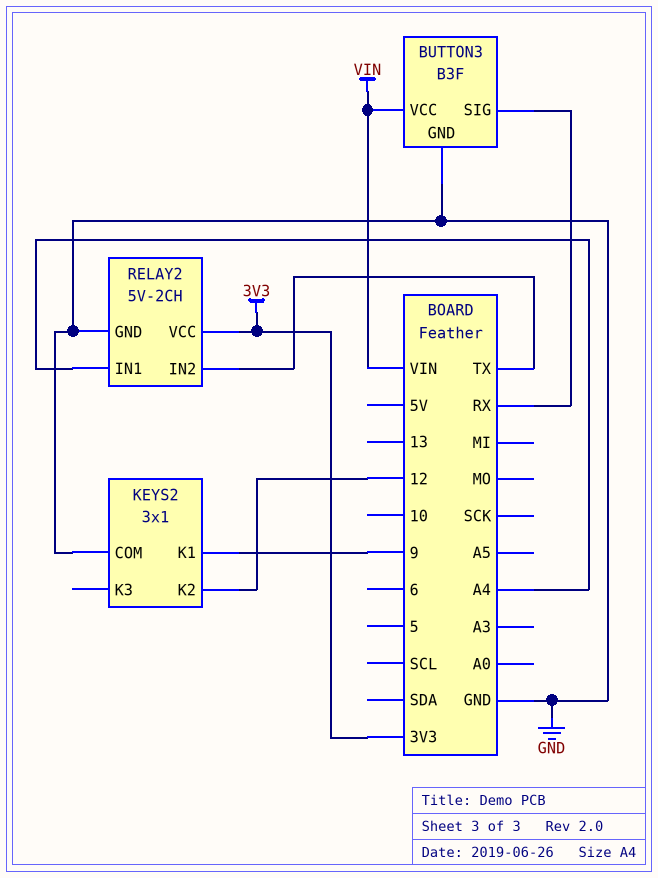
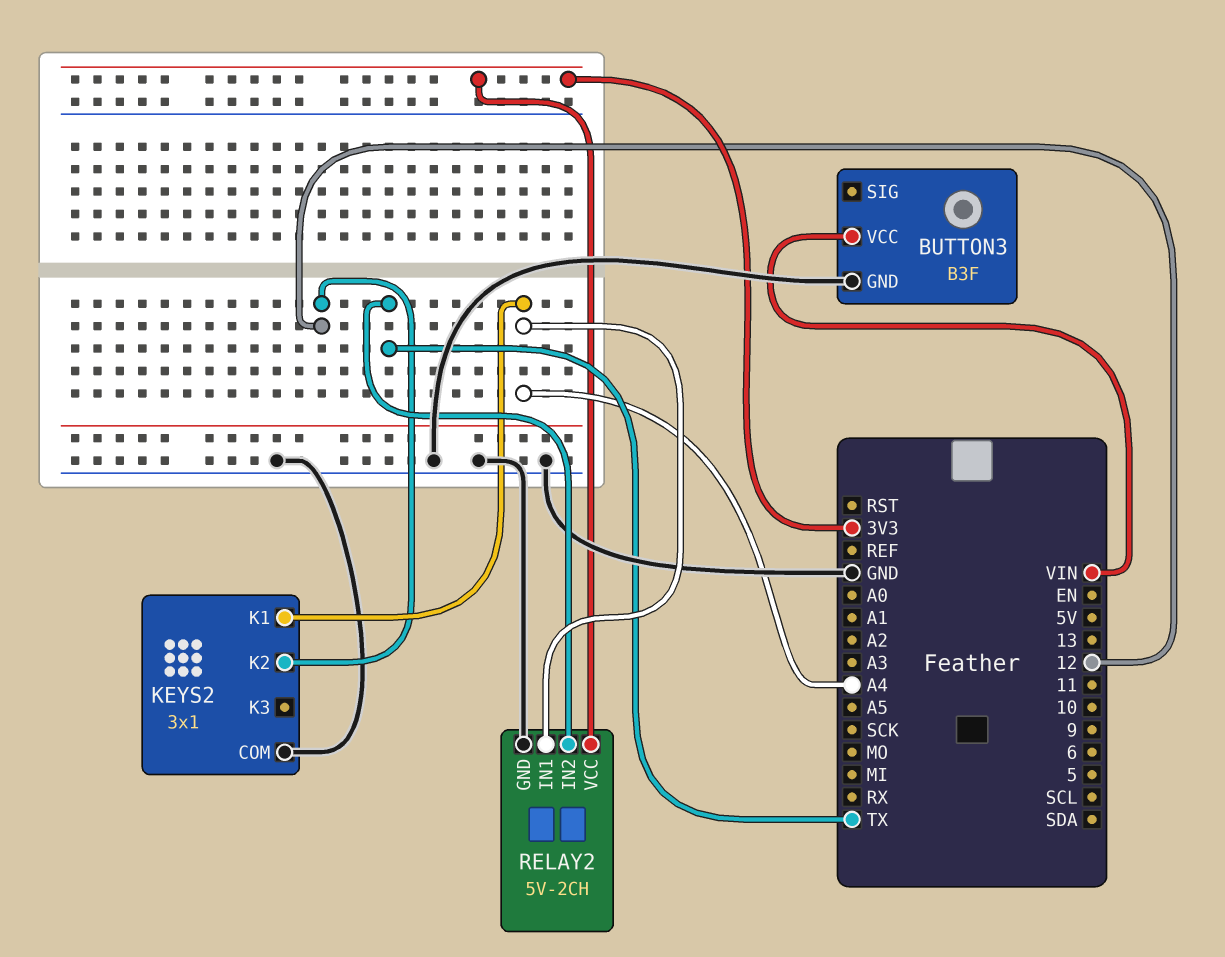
BUTTON3 pin SIG: RX -> none
KEYS2 pin K1: 9 -> A4

